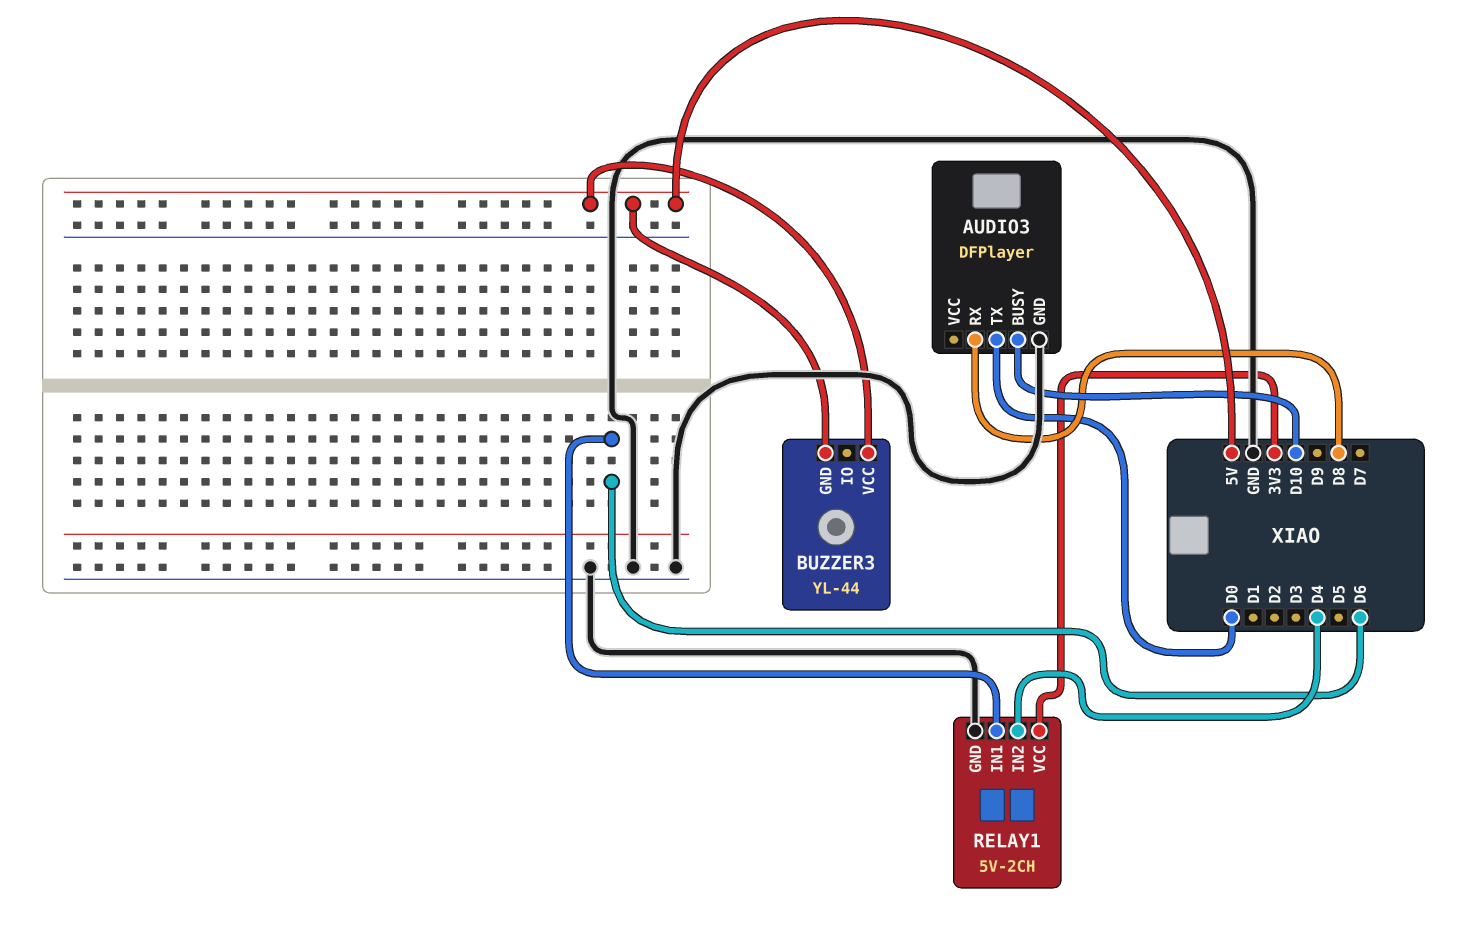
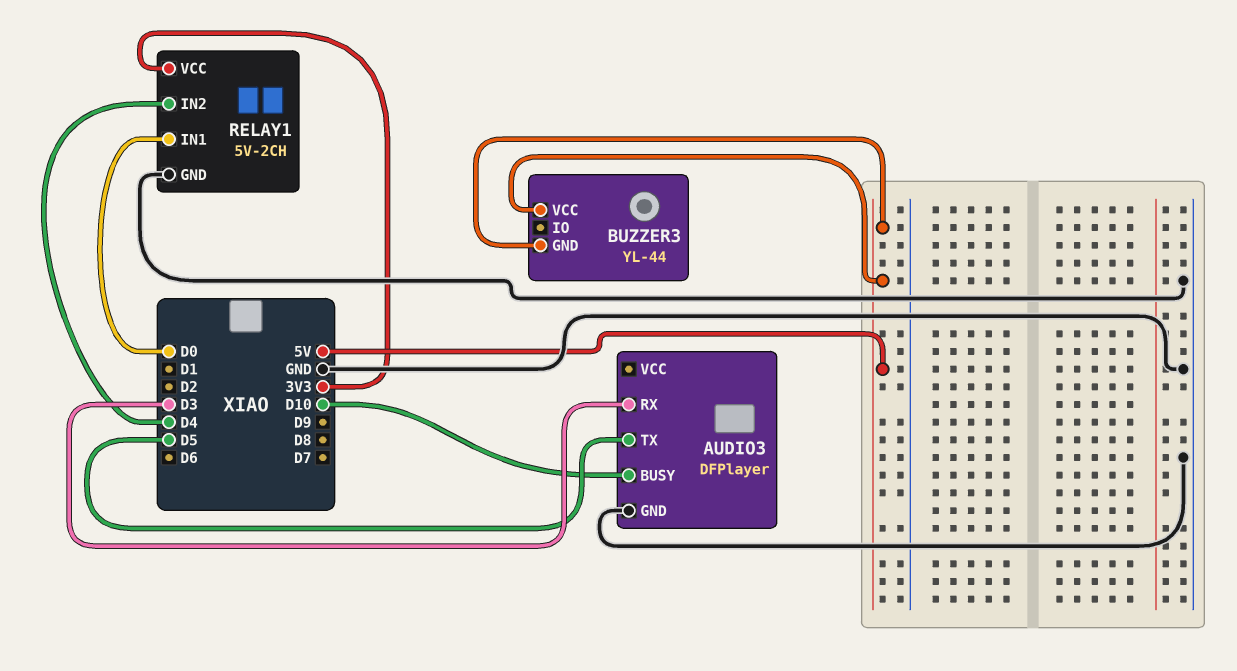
AUDIO3 pin RX: D8 -> D3
AUDIO3 pin TX: D0 -> D5
RELAY1 pin IN1: D6 -> D0

